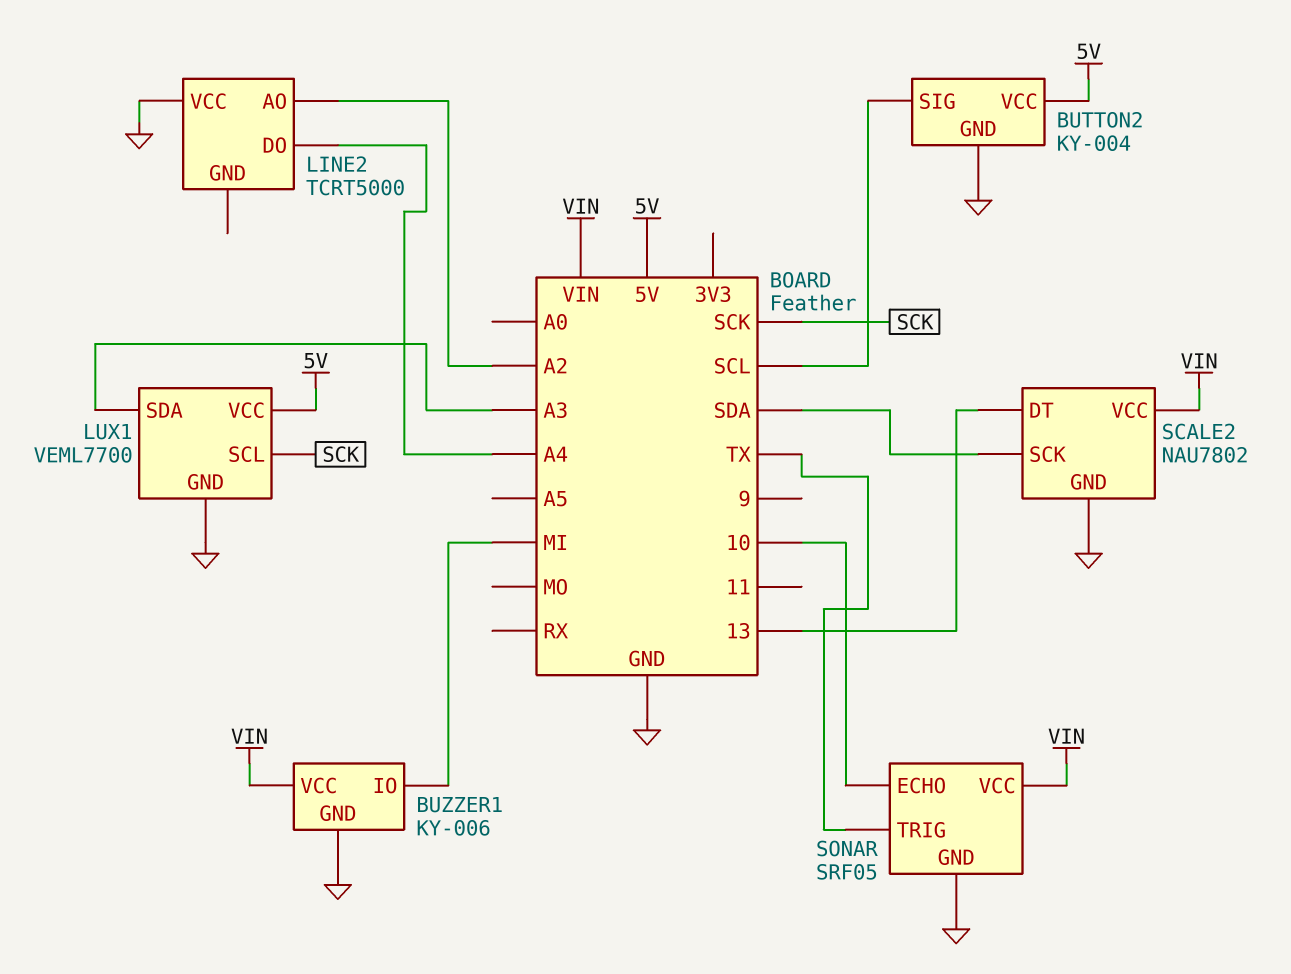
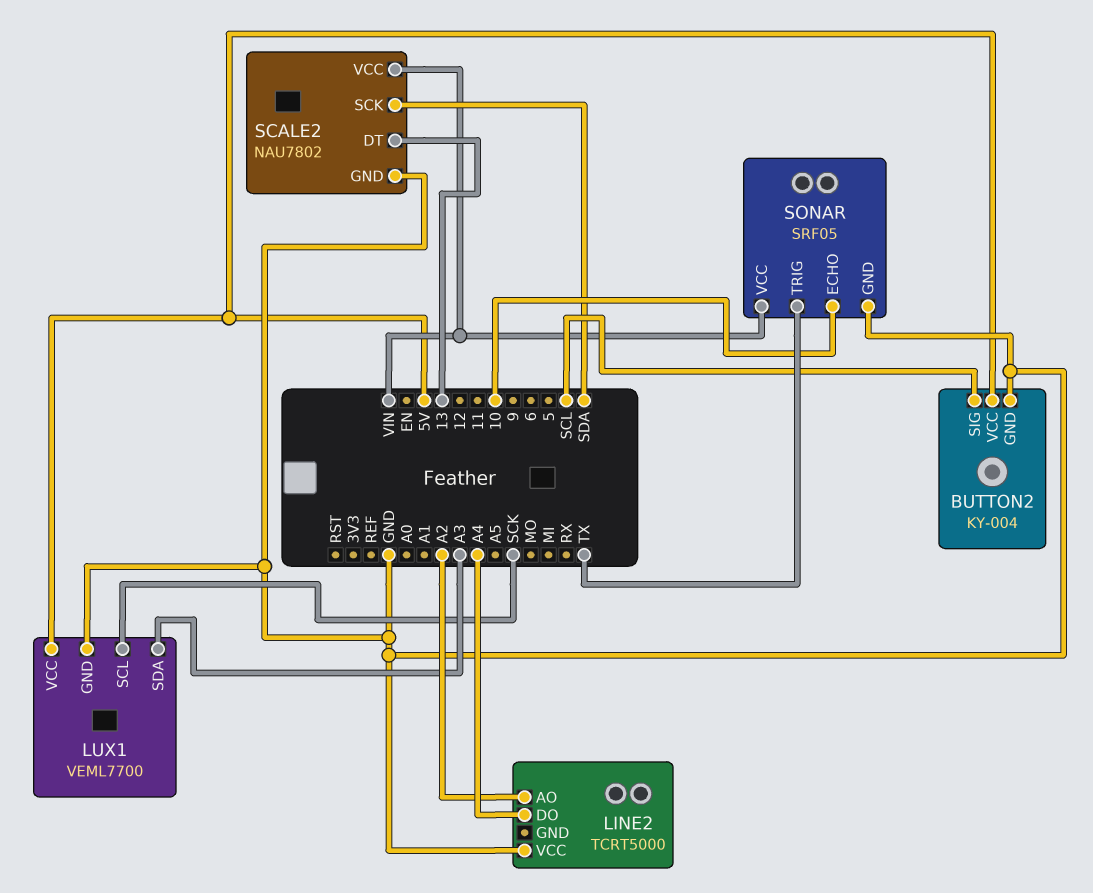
BUZZER1: KY-006 -> none
BUZZER1 pin GND: GND -> none
BUZZER1 pin IO: MI -> none
BUZZER1 pin VCC: VIN -> none

